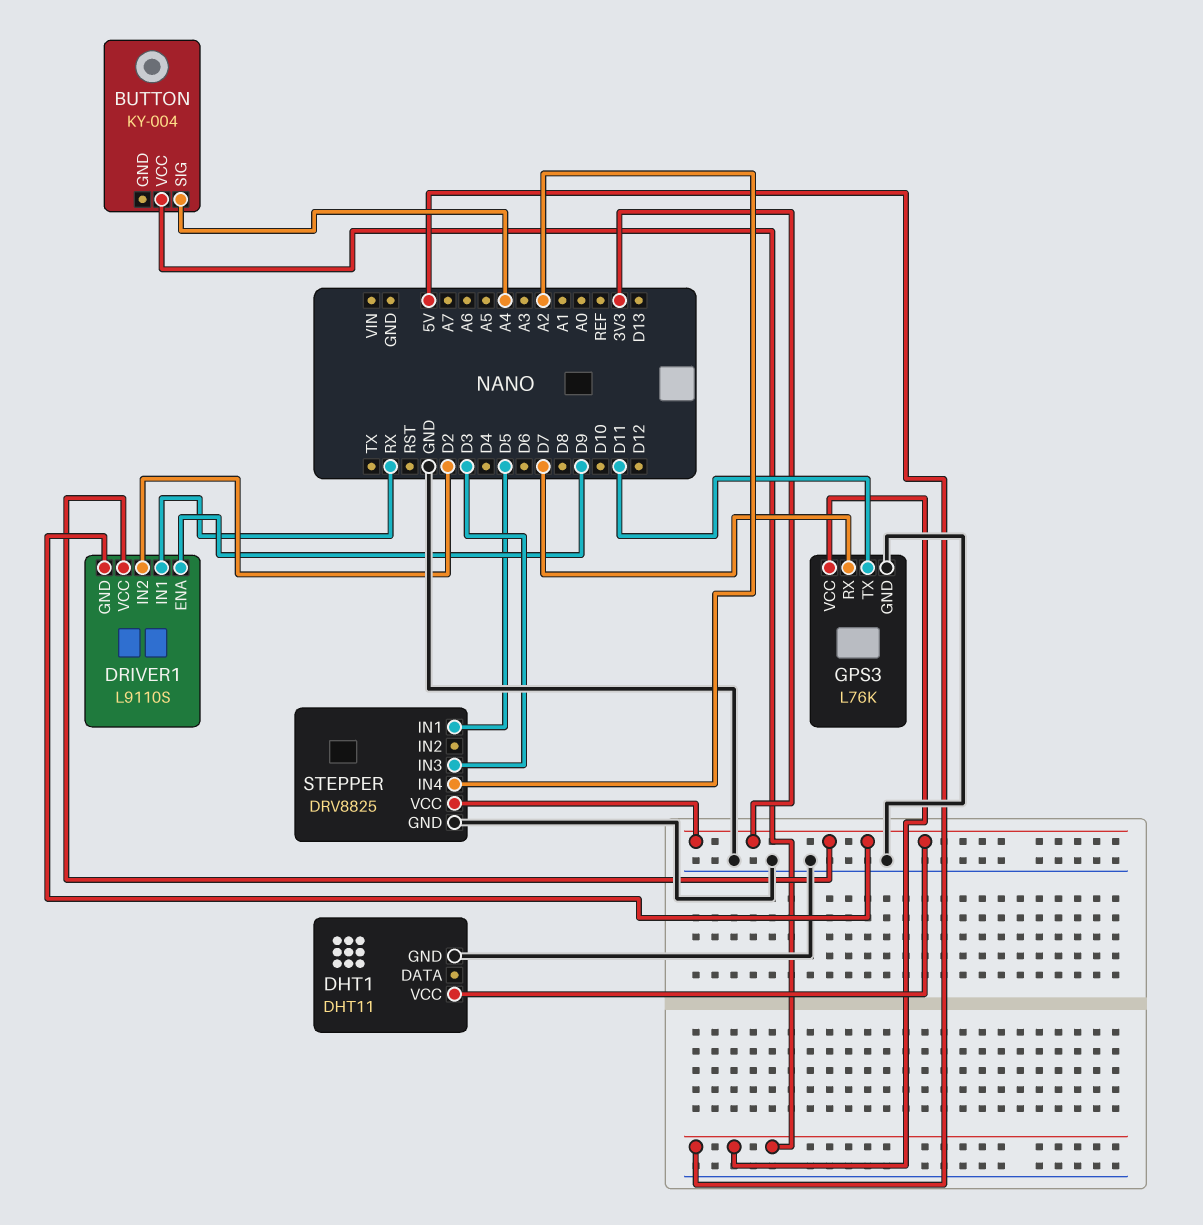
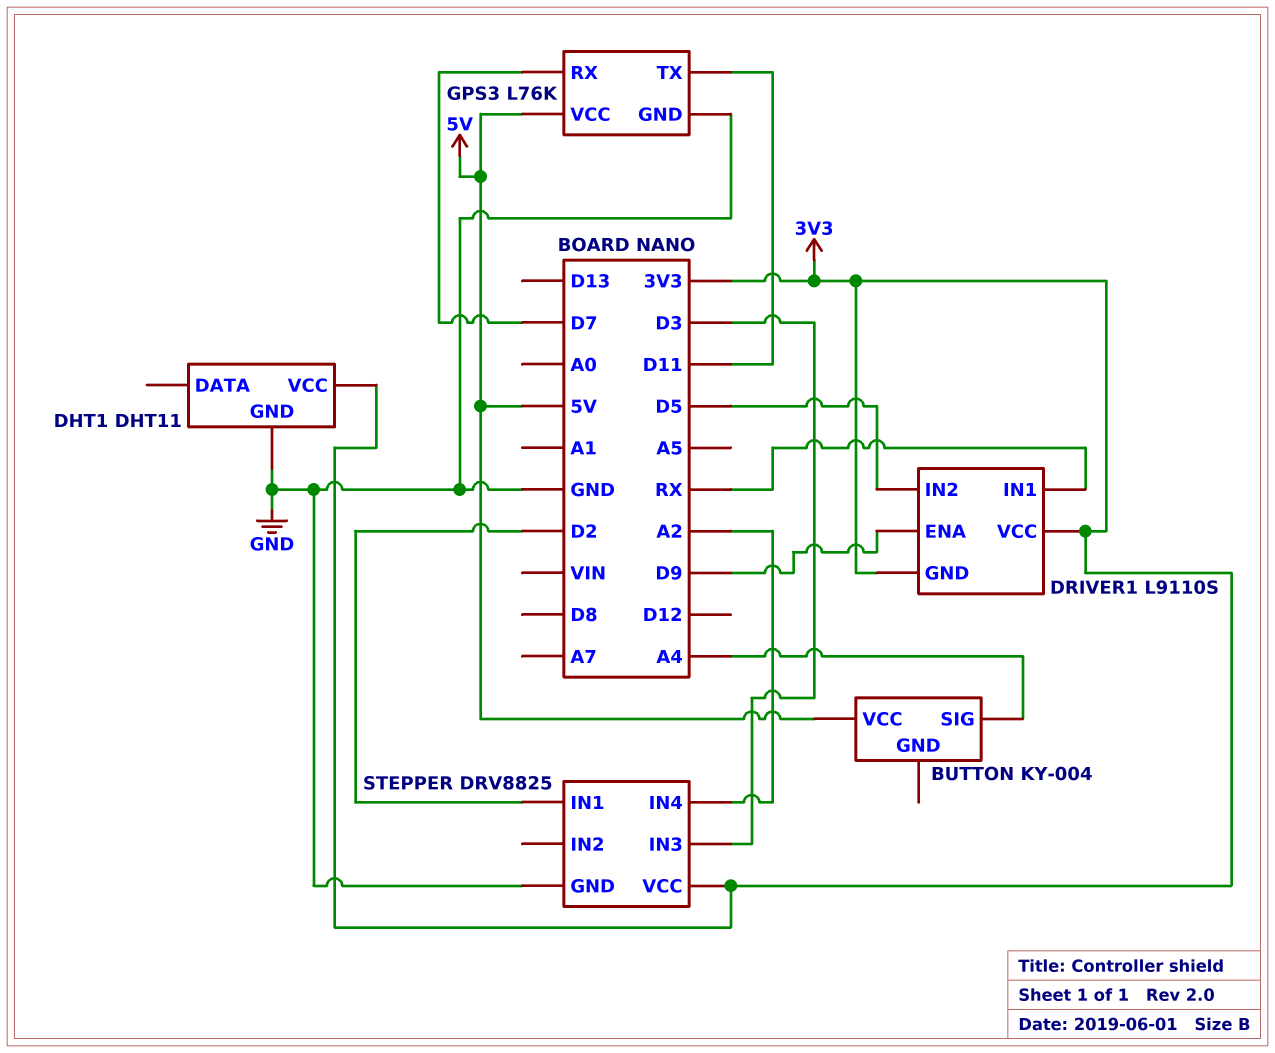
DRIVER1 pin IN2: D2 -> D5
STEPPER pin IN1: D5 -> D2

